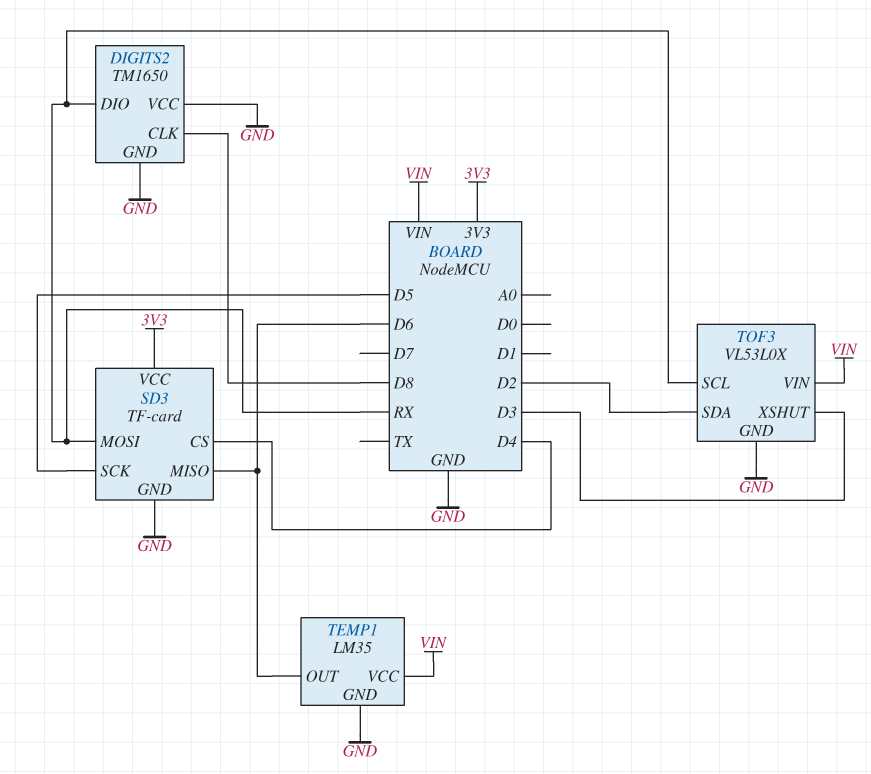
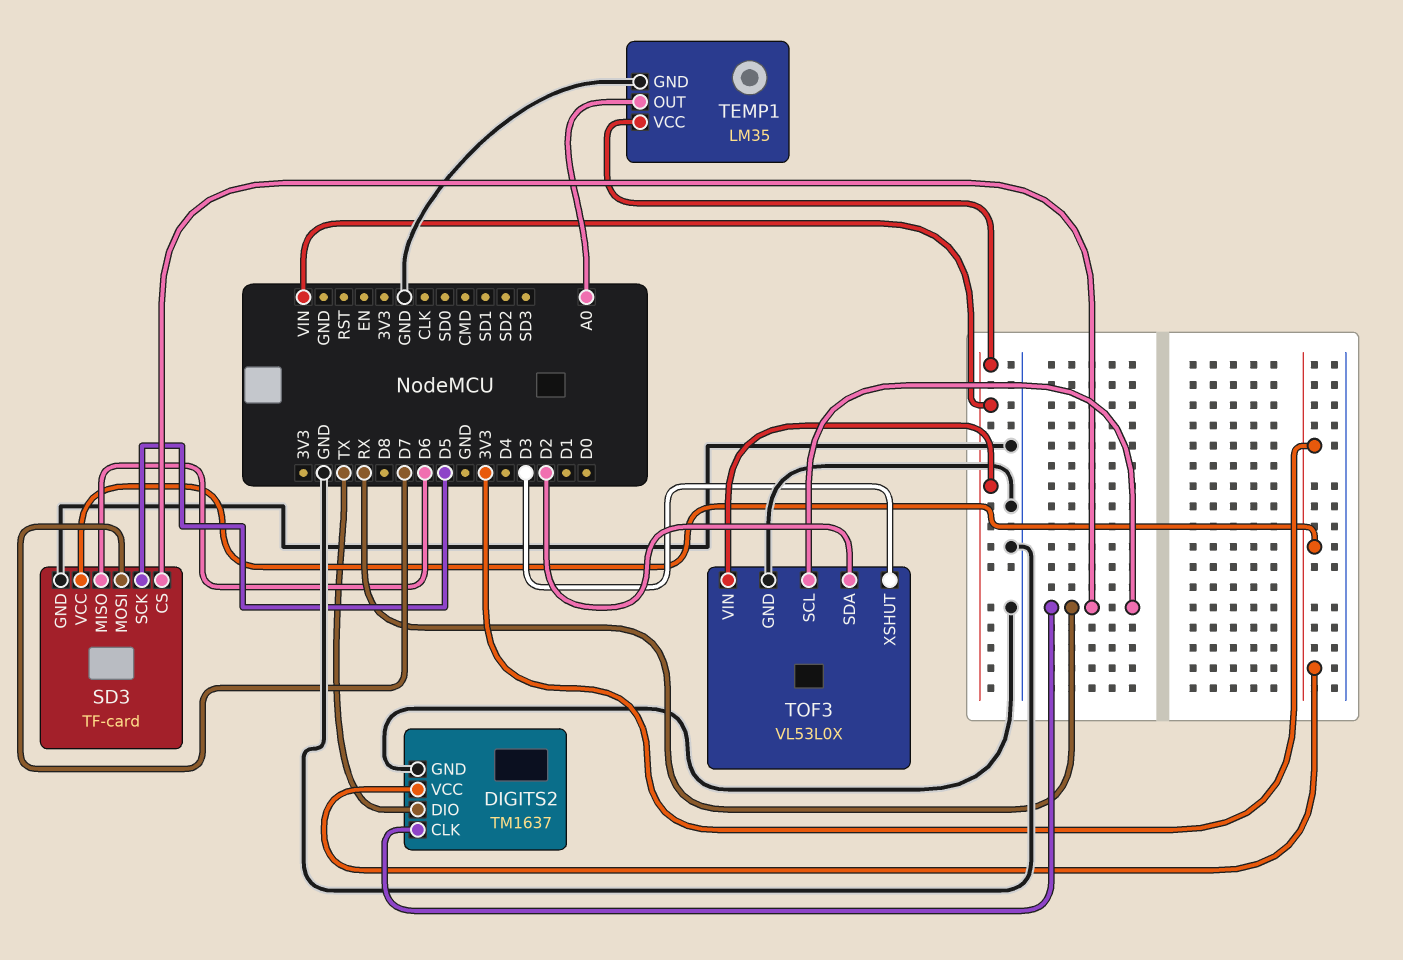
DIGITS2: TM1650 -> TM1637
DIGITS2 pin CLK: D8 -> RX
DIGITS2 pin DIO: RX -> TX
DIGITS2 pin VCC: GND -> 3V3
SD3 pin CS: D4 -> RX
SD3 pin MOSI: RX -> D7
TEMP1 pin OUT: D6 -> A0

